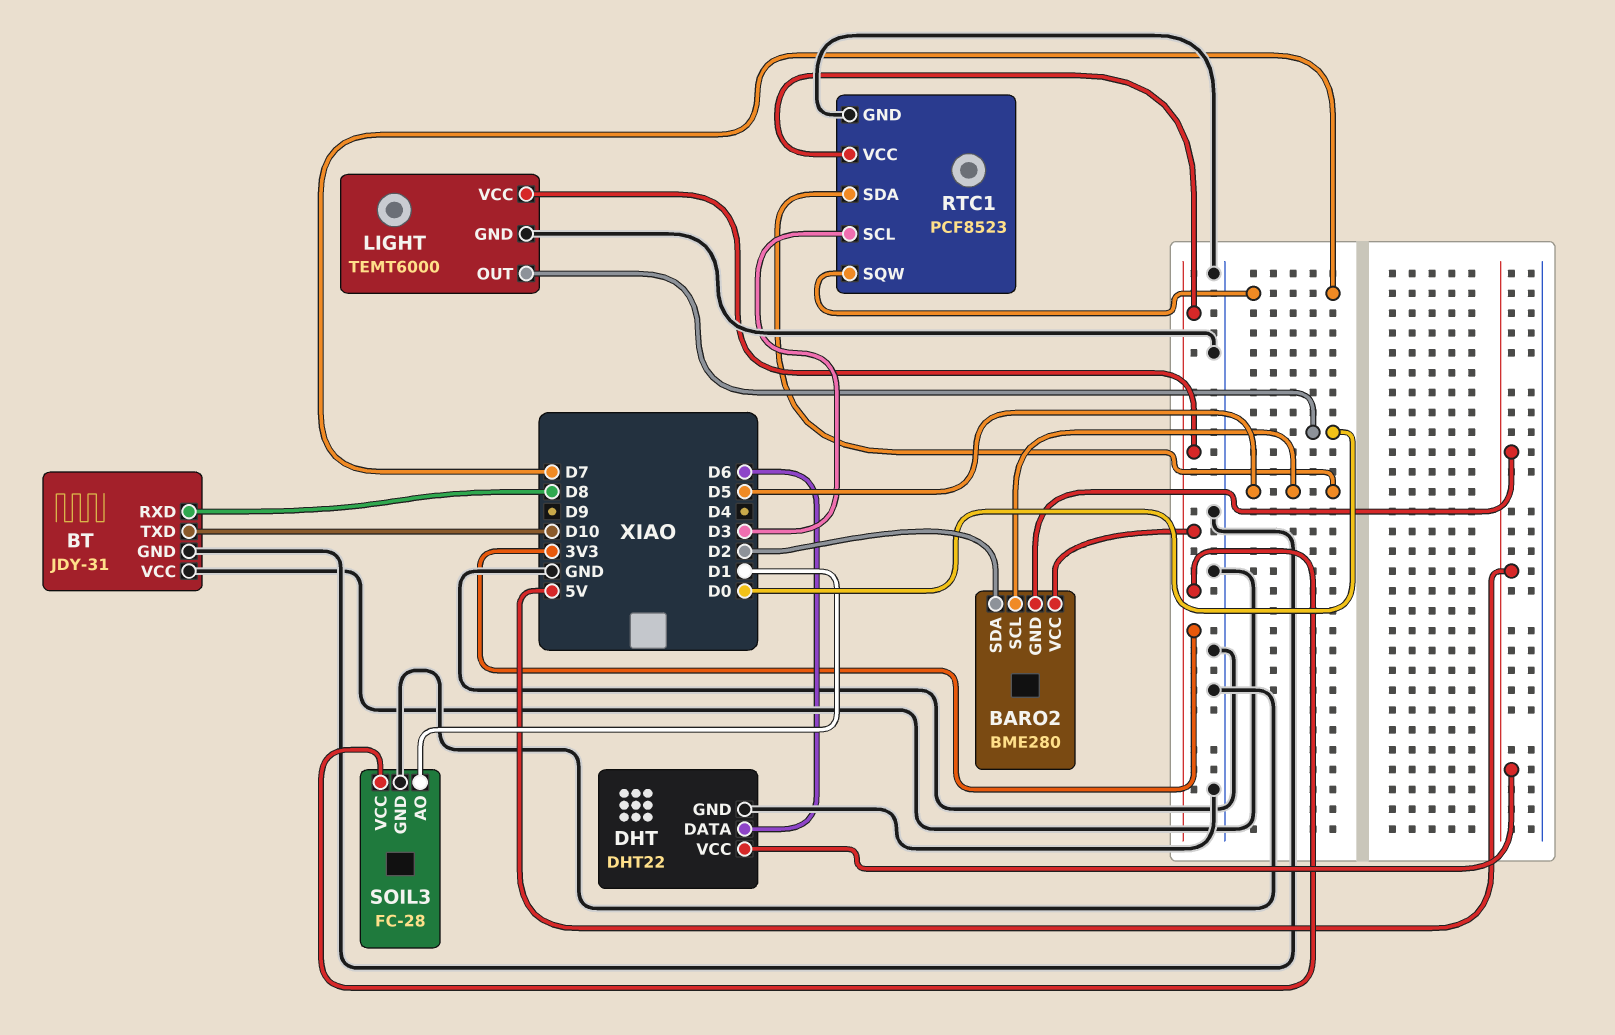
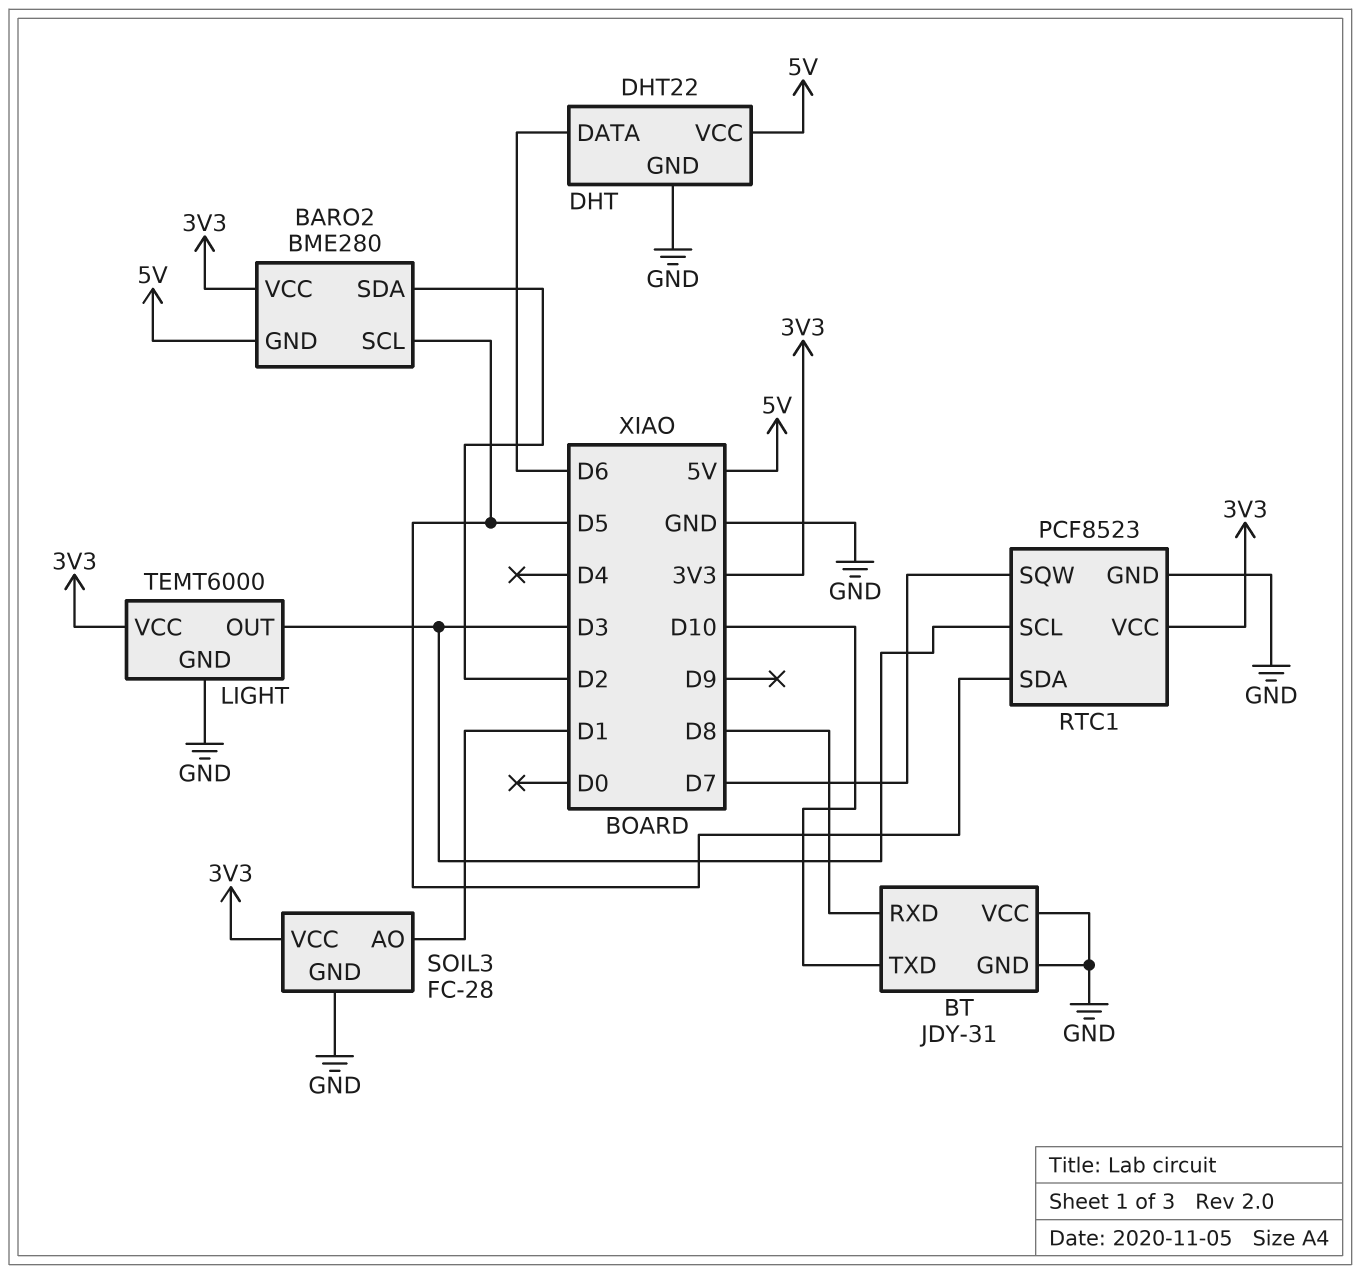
LIGHT pin OUT: D0 -> D3

